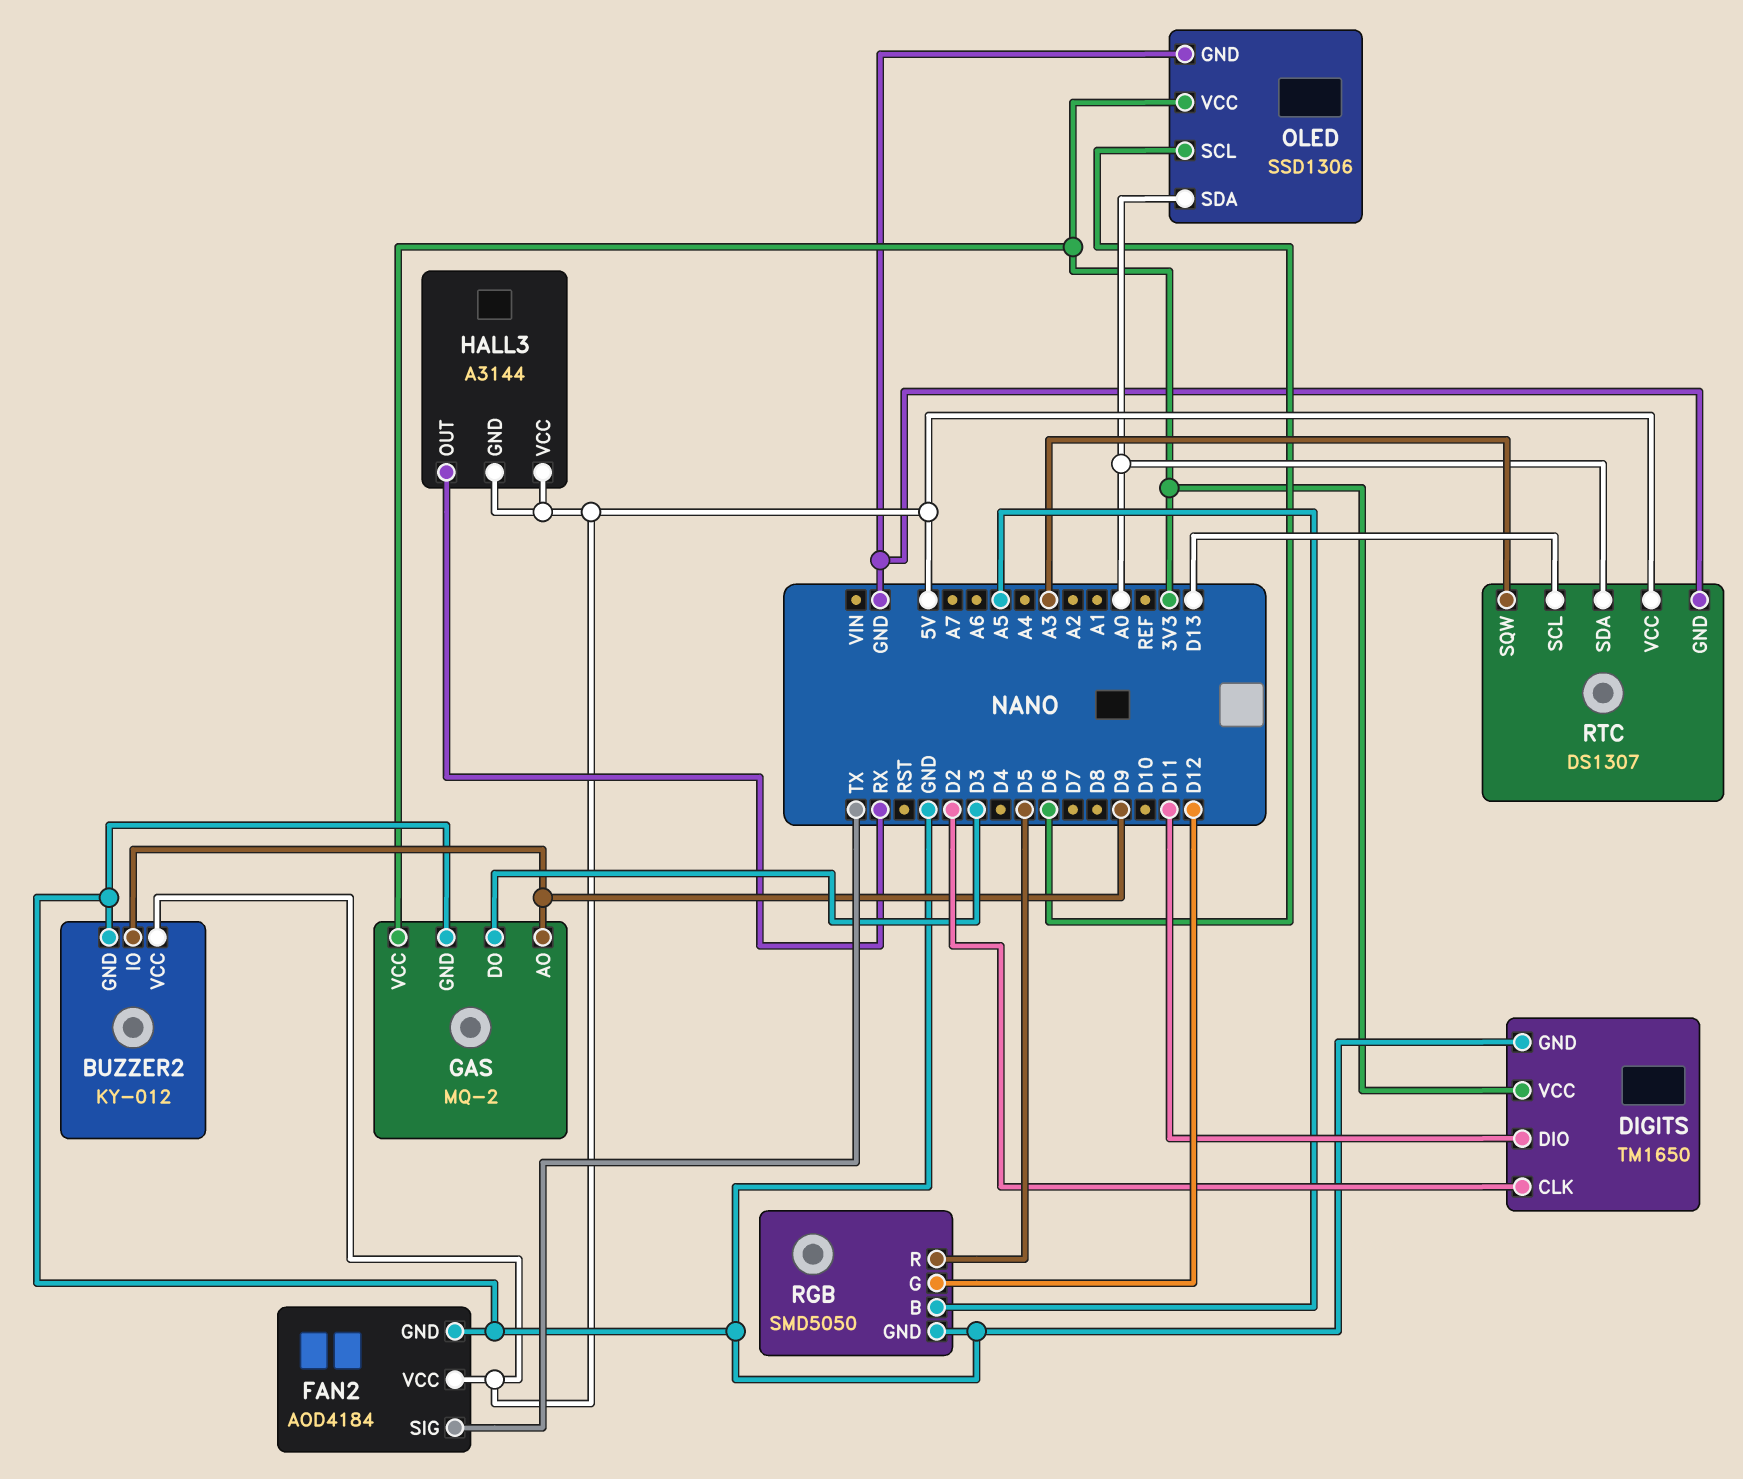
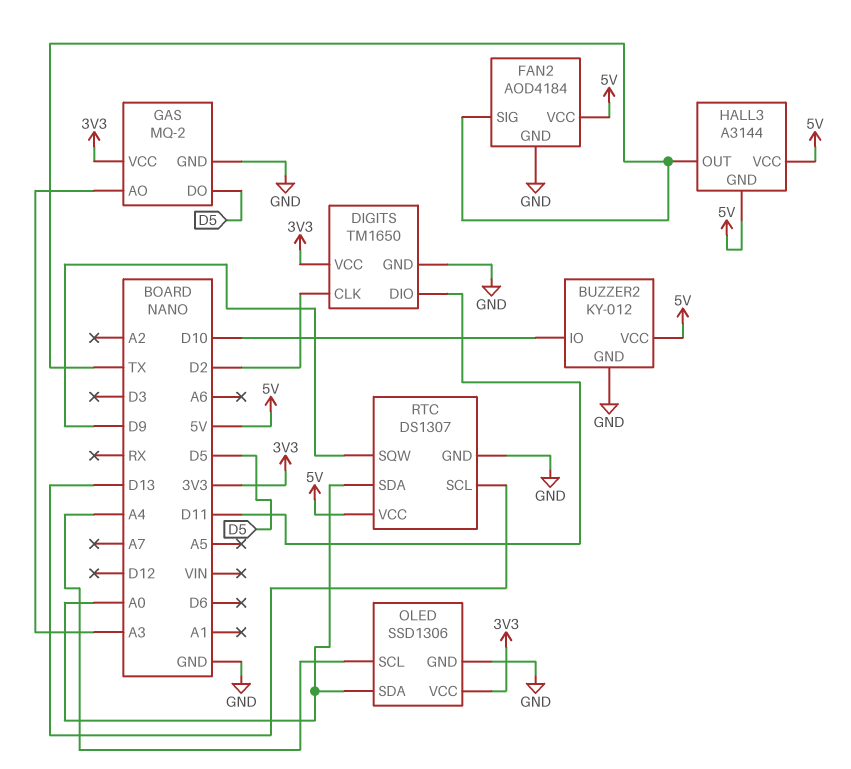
BUZZER2 pin IO: D9 -> D10
GAS pin AO: D9 -> A3
GAS pin DO: D3 -> D5
HALL3 pin OUT: RX -> TX
OLED pin SCL: D6 -> A4
RGB: SMD5050 -> none
RGB pin B: A5 -> none
RGB pin G: D12 -> none
RGB pin GND: GND -> none
RGB pin R: D5 -> none
RTC pin SQW: A3 -> D9

